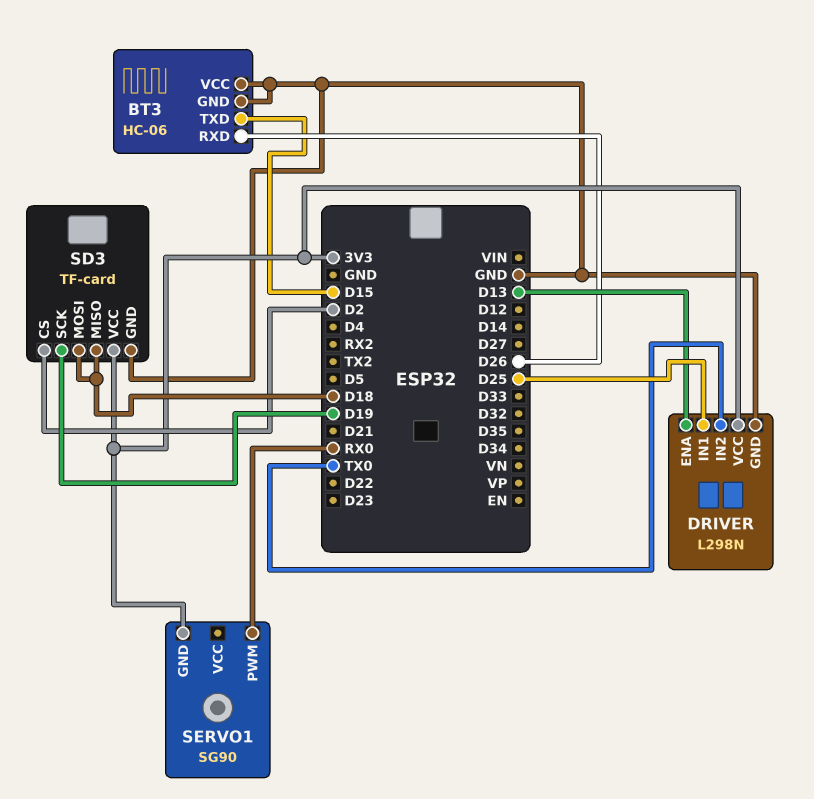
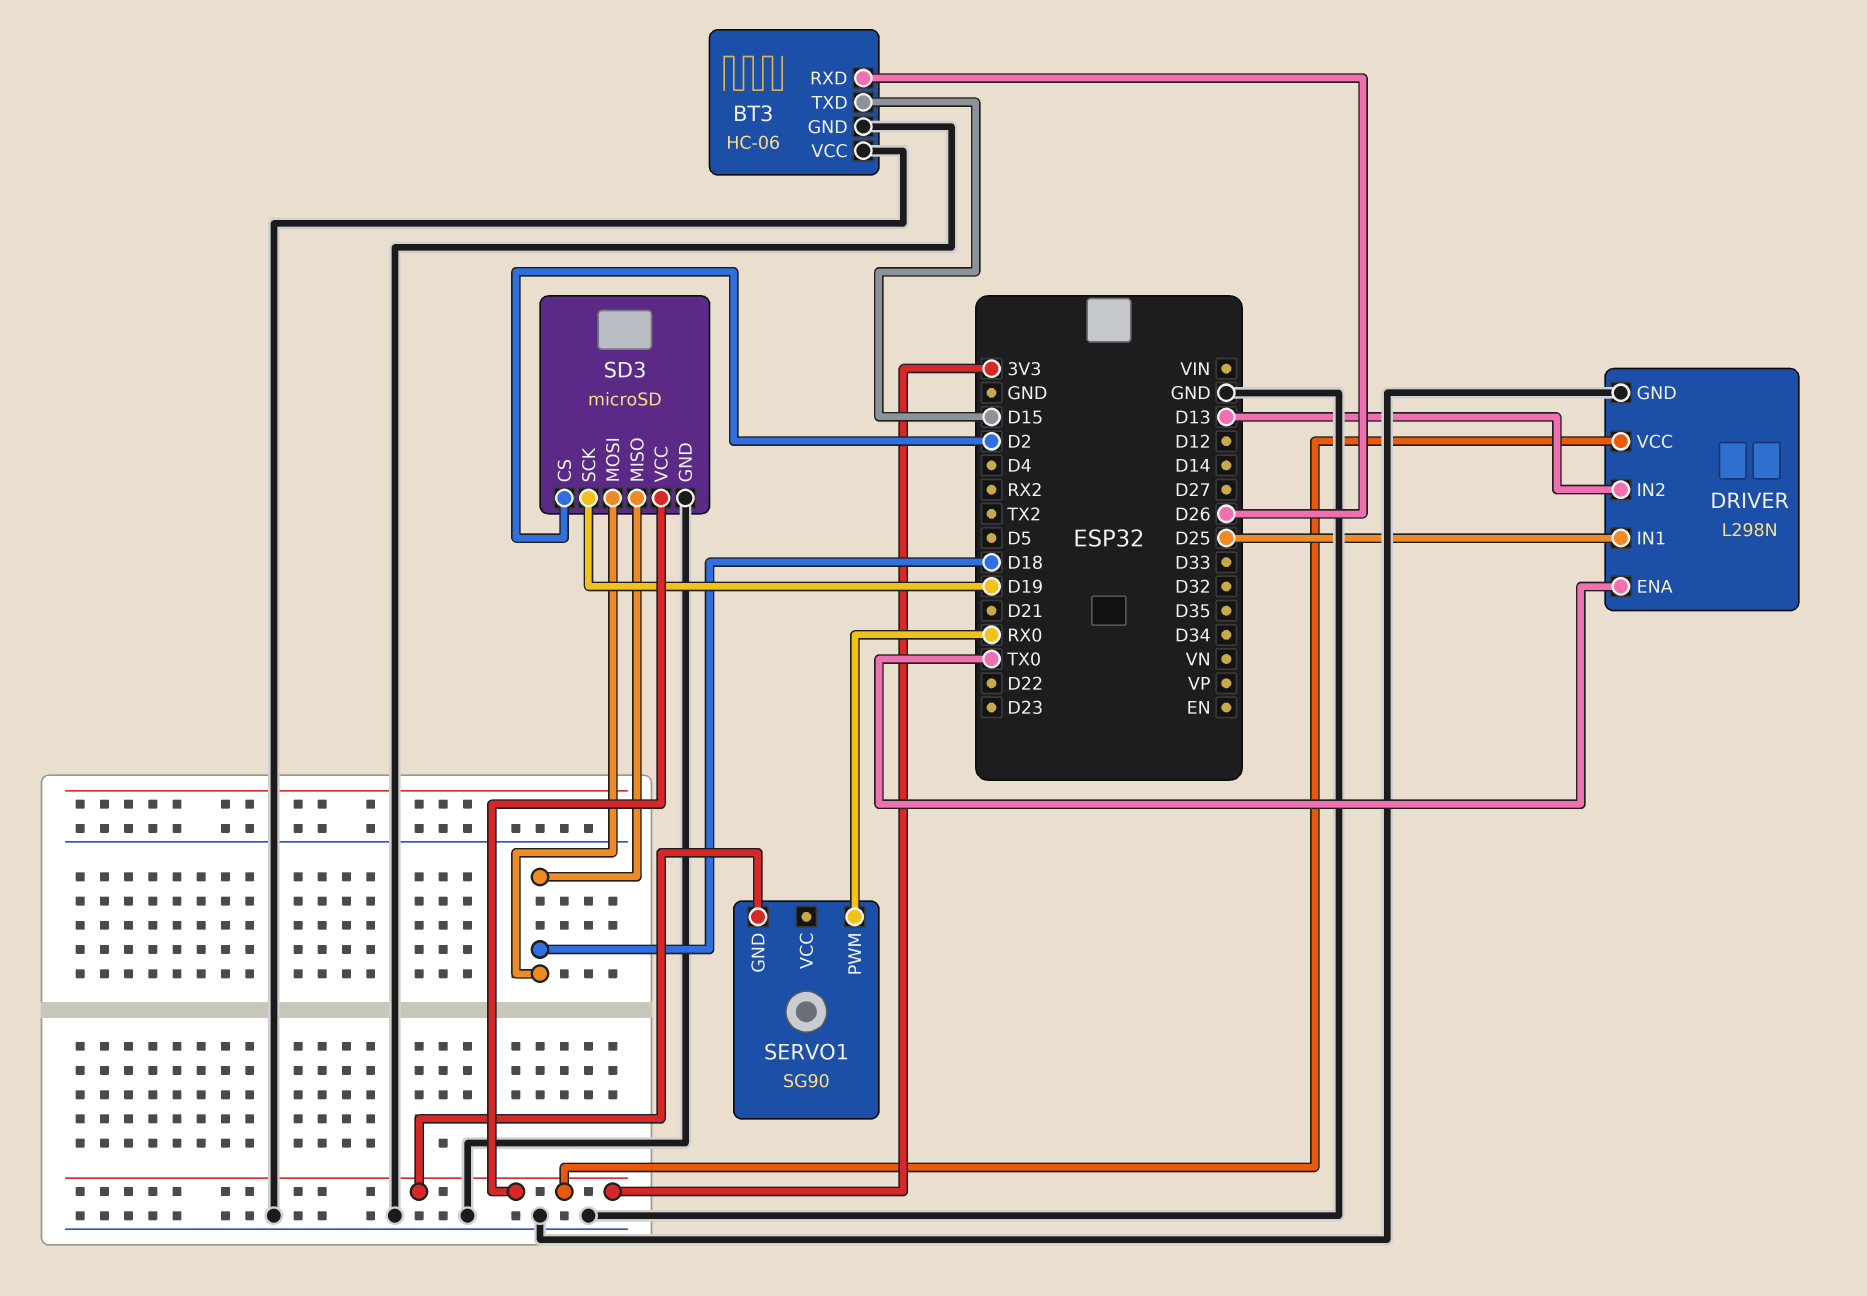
DRIVER pin ENA: D13 -> TX0
DRIVER pin IN2: TX0 -> D13
SD3: TF-card -> microSD

